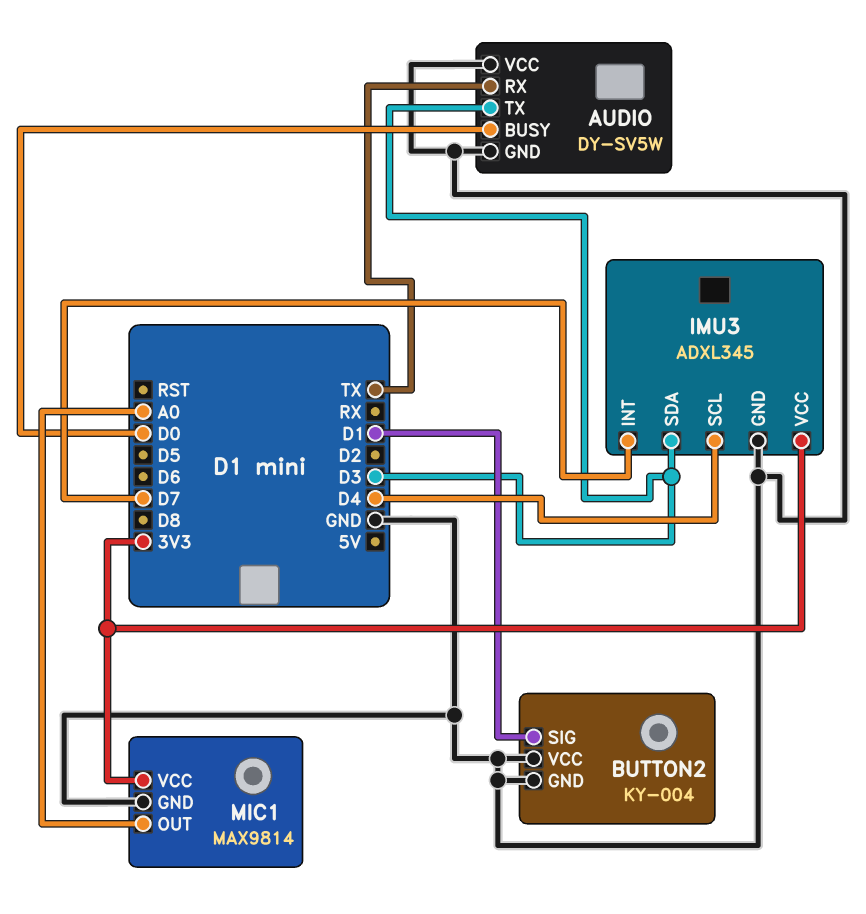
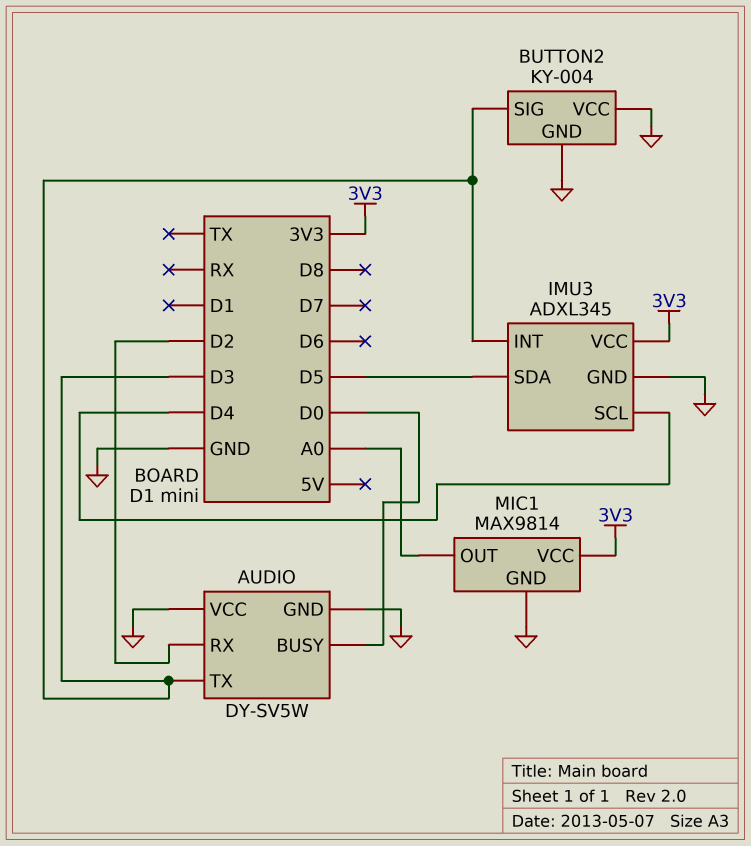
AUDIO pin RX: TX -> D2
BUTTON2 pin SIG: D1 -> D3
IMU3 pin INT: D7 -> D3
IMU3 pin SDA: D3 -> D5

